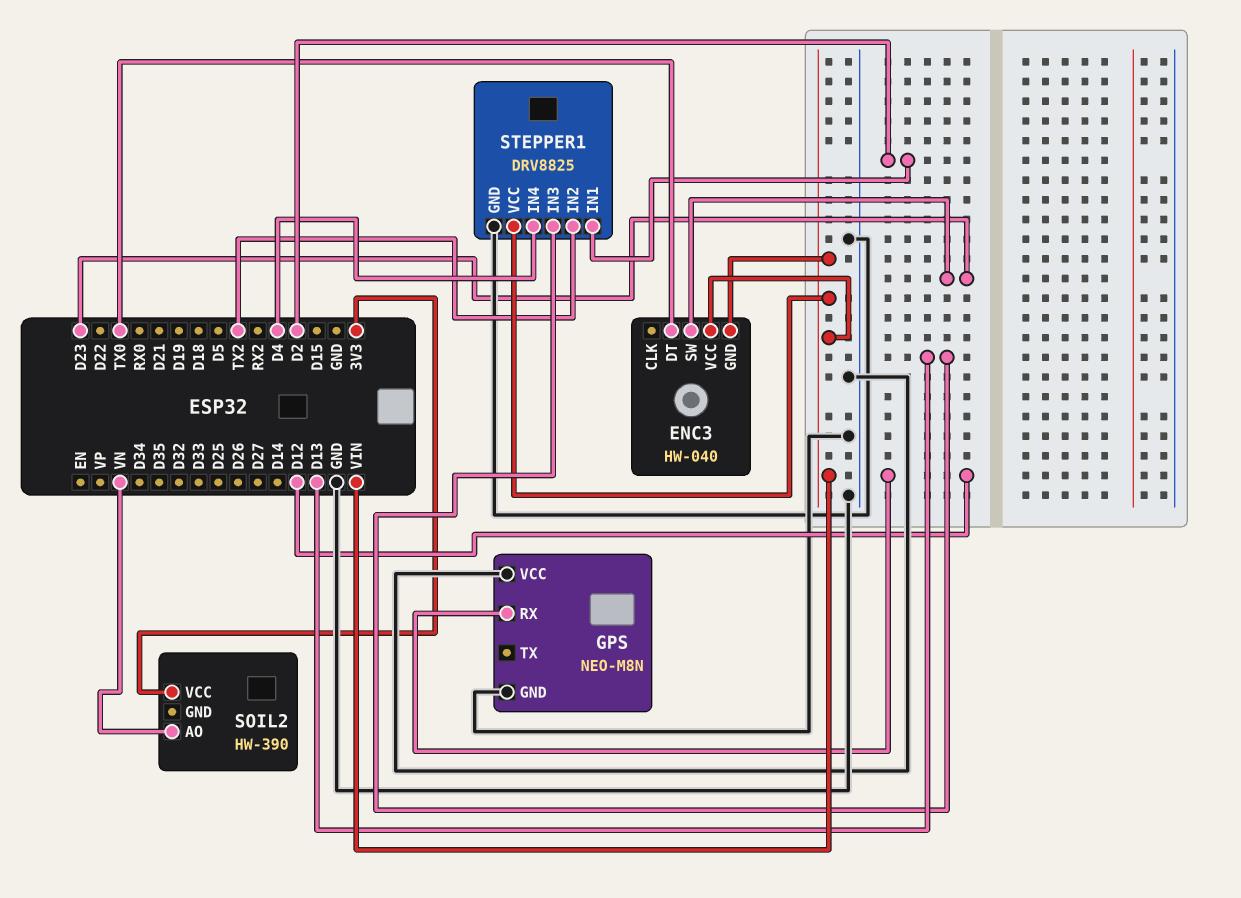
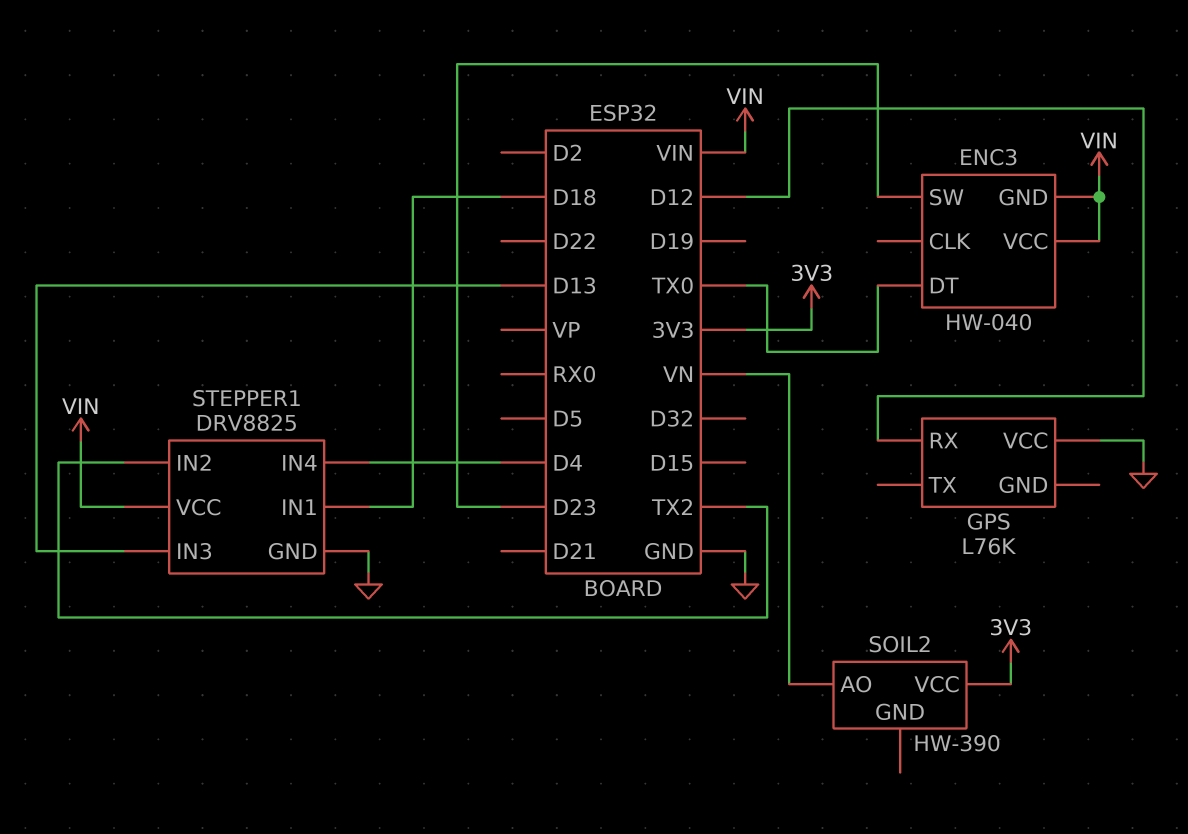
GPS: NEO-M8N -> L76K
GPS pin GND: GND -> none
STEPPER1 pin IN1: D2 -> D18

